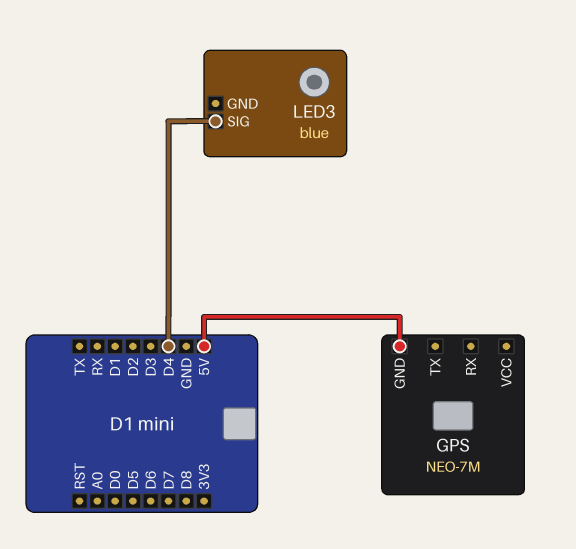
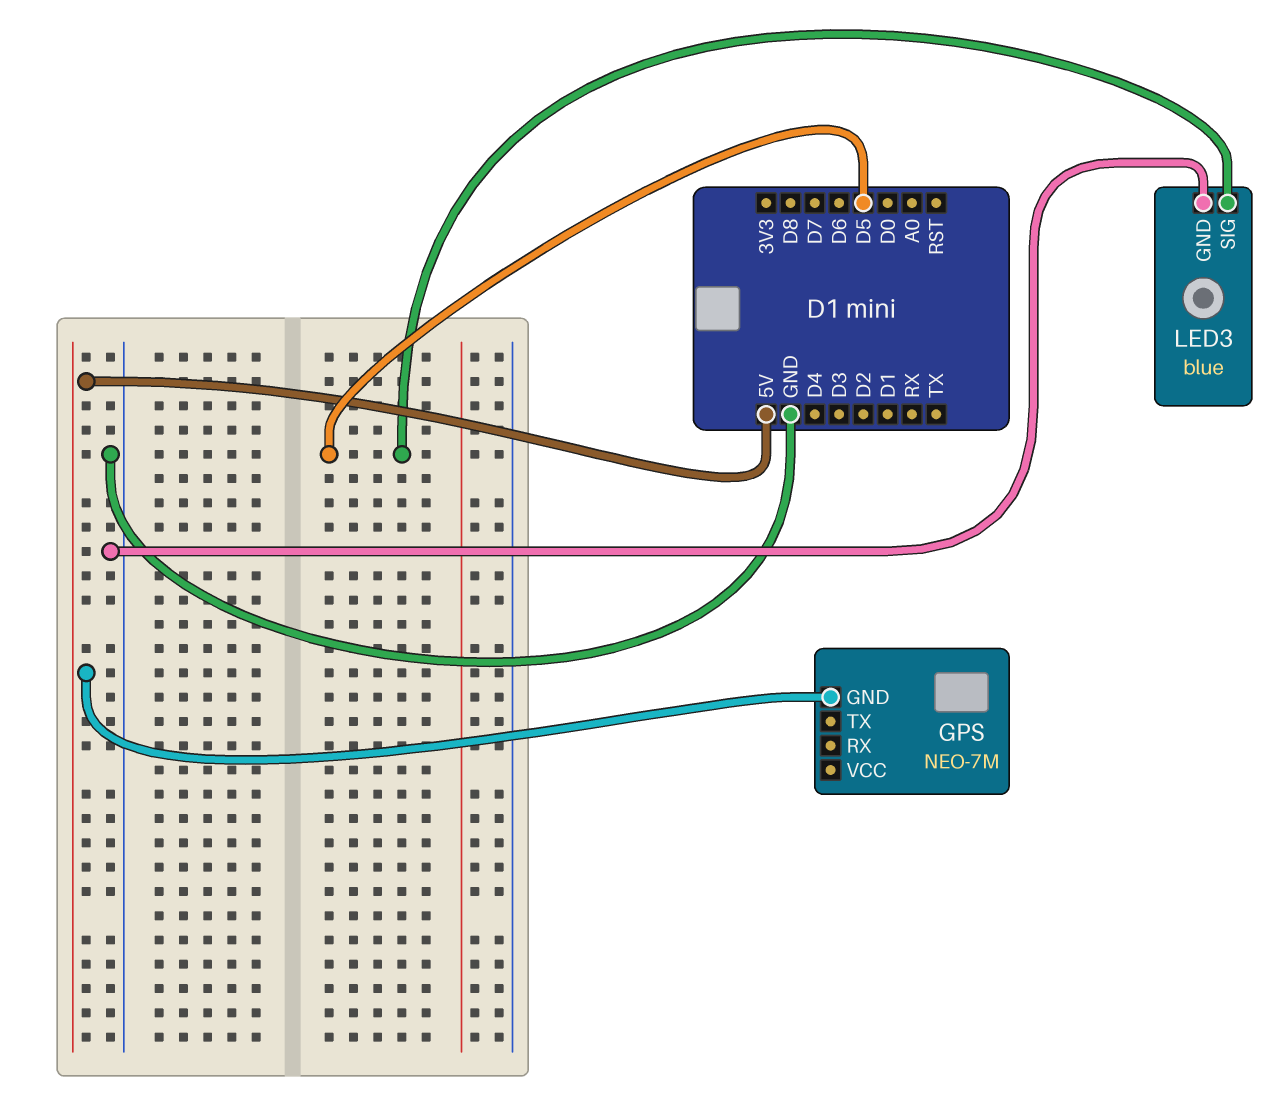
LED3 pin GND: none -> GND
LED3 pin SIG: D4 -> D5

